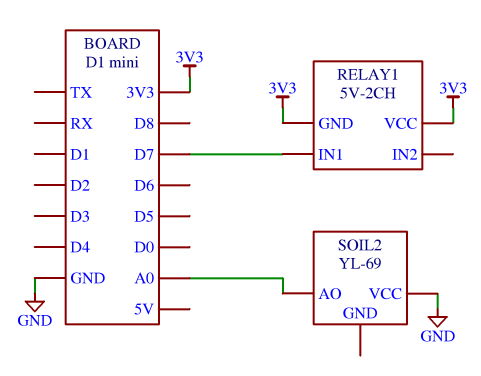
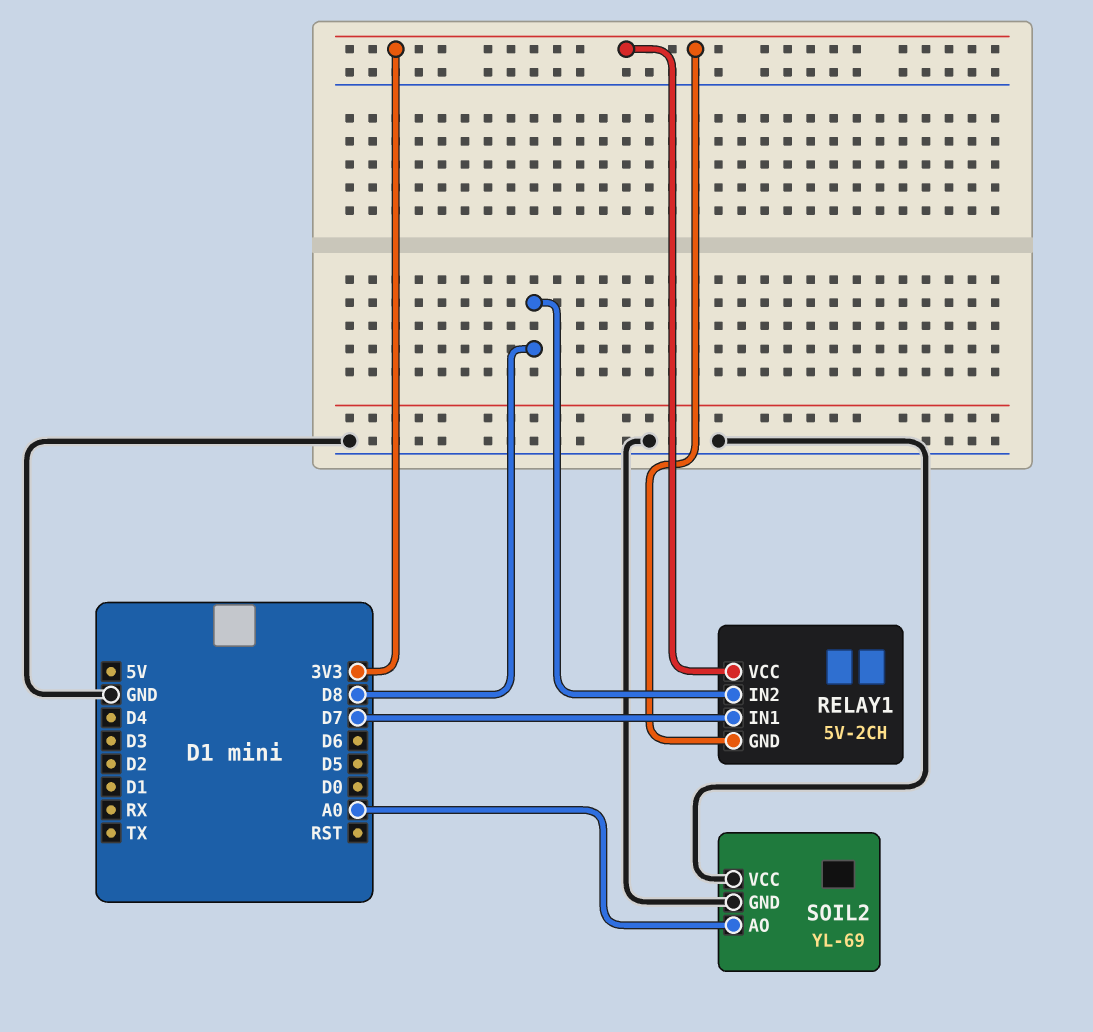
RELAY1 pin IN2: none -> D8
SOIL2 pin GND: none -> GND

